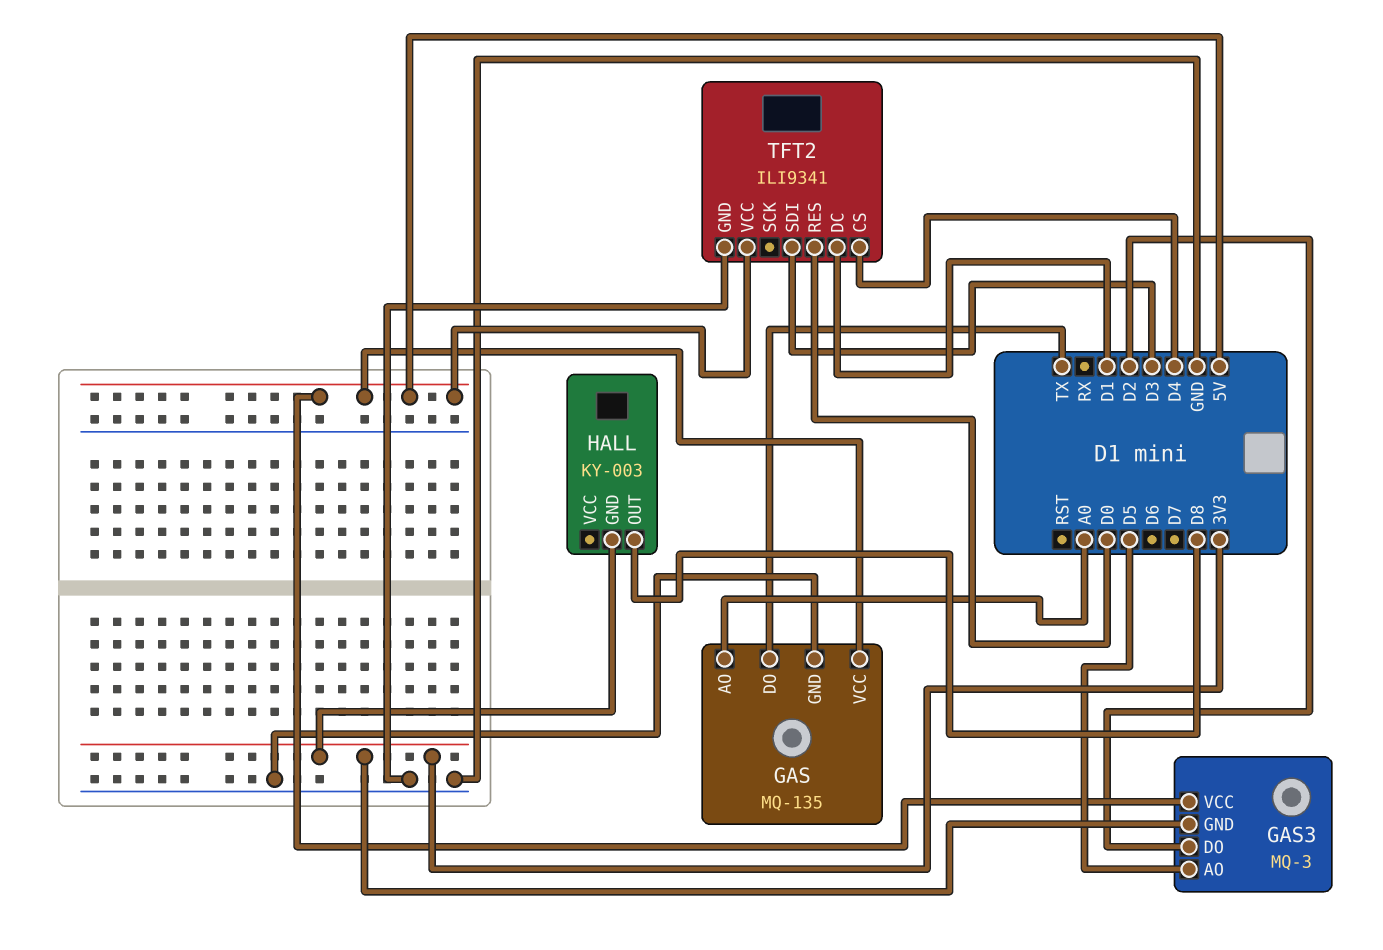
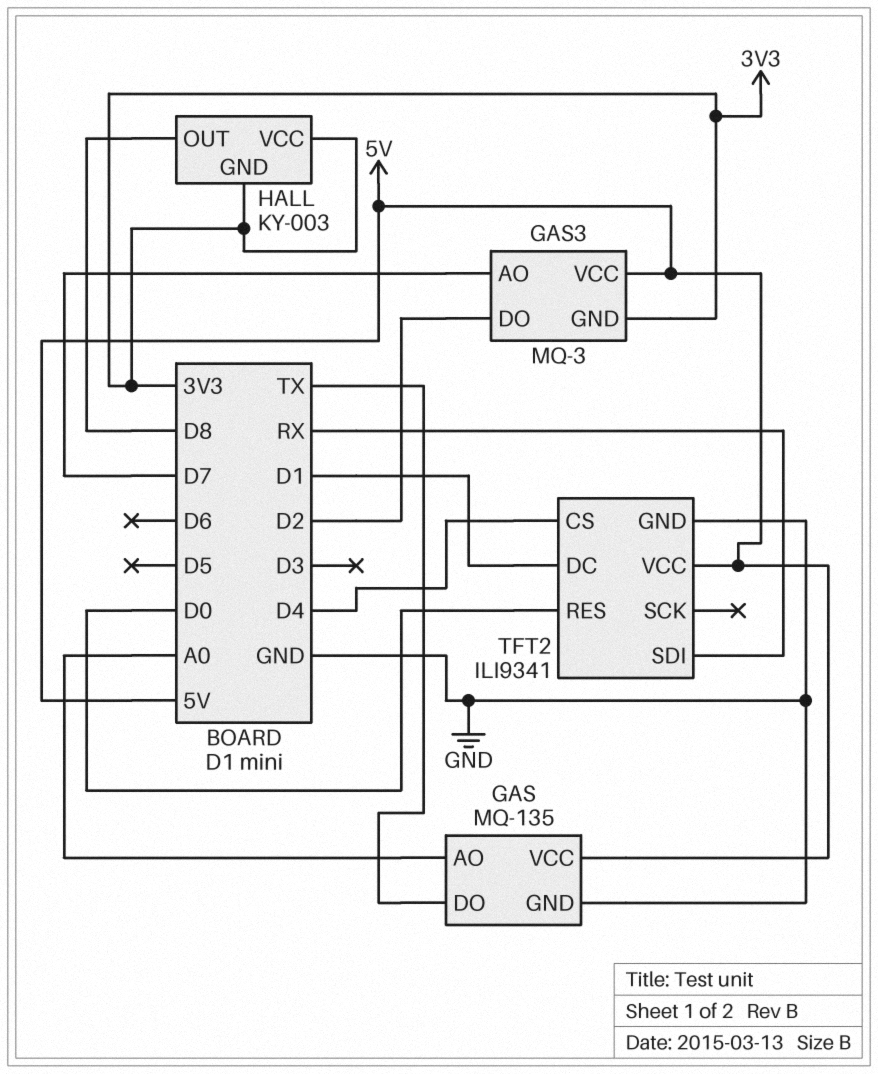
GAS3 pin AO: D5 -> D7
HALL pin VCC: none -> 3V3
TFT2 pin SDI: D3 -> RX

